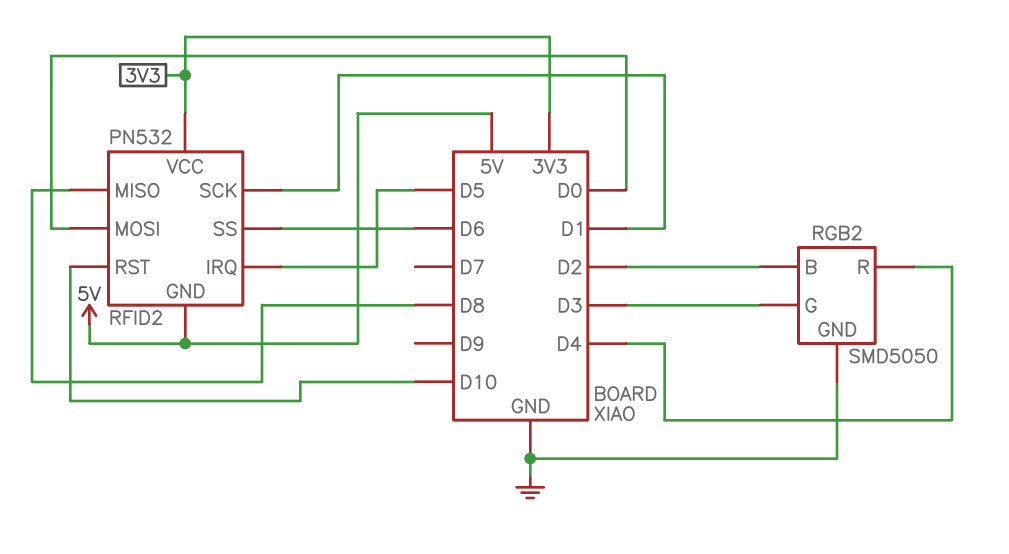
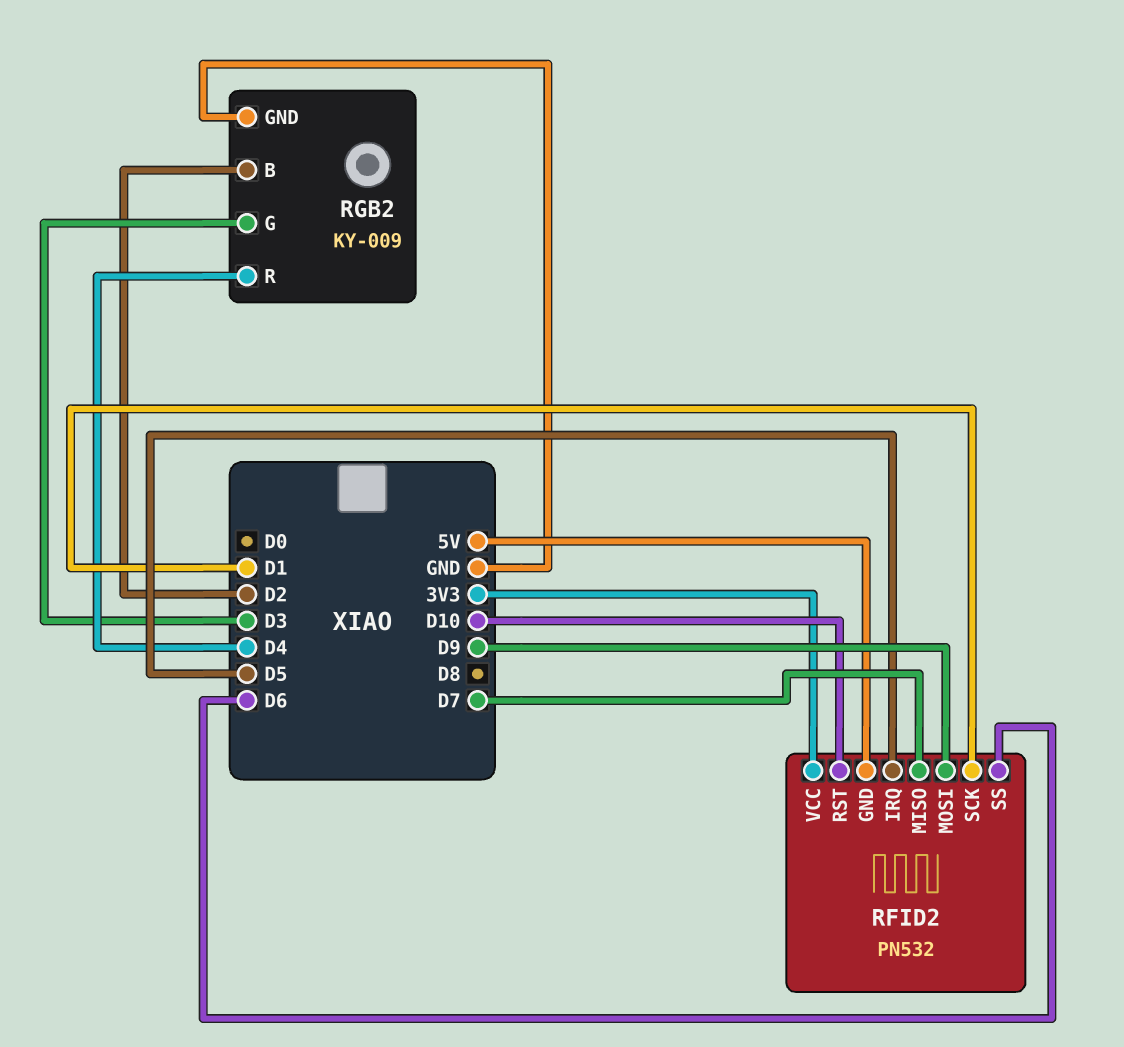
RFID2 pin MISO: D8 -> D7
RFID2 pin MOSI: D0 -> D9
RGB2: SMD5050 -> KY-009

